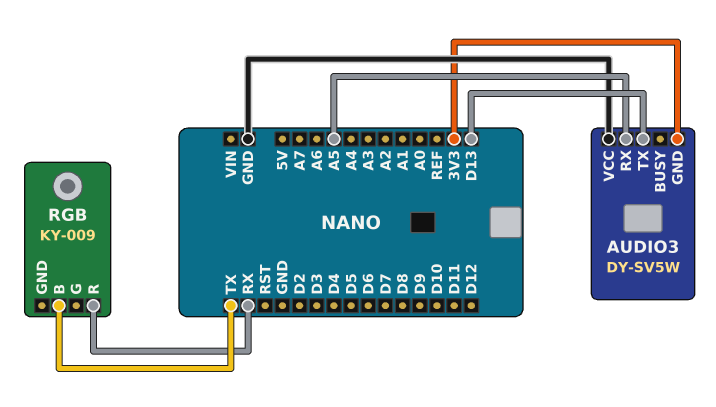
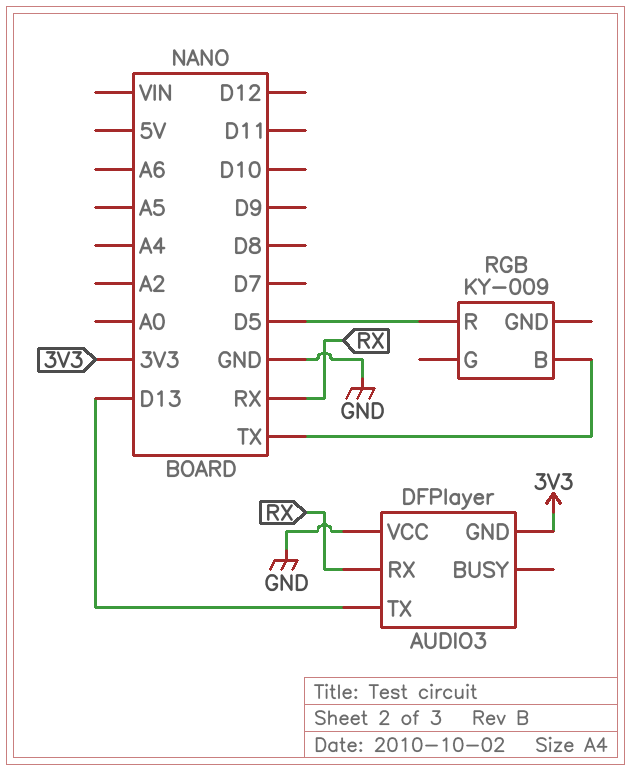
AUDIO3: DY-SV5W -> DFPlayer
AUDIO3 pin RX: A5 -> RX
RGB pin R: RX -> D5

